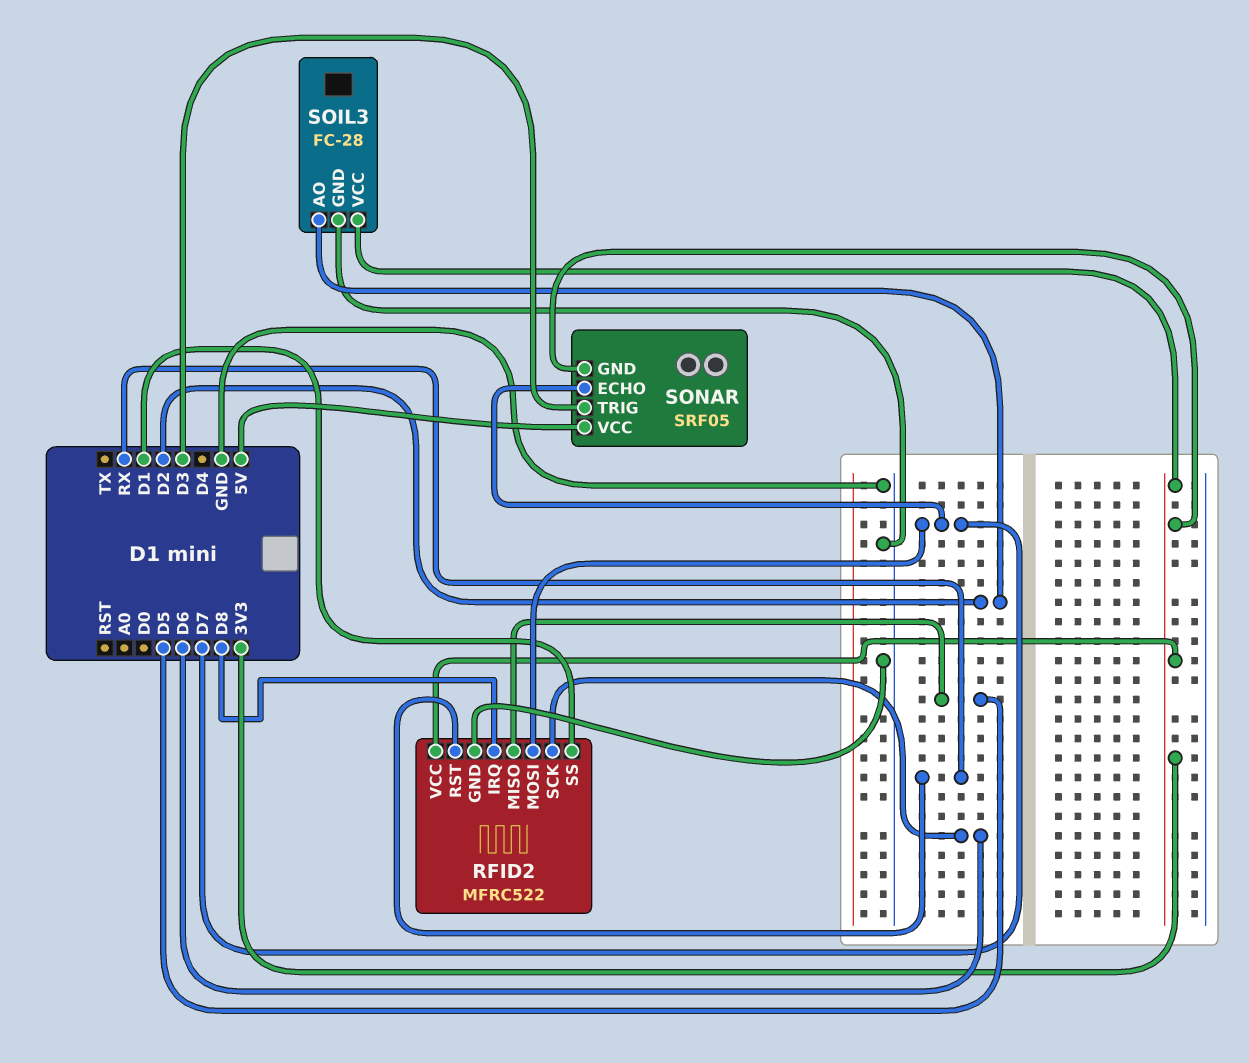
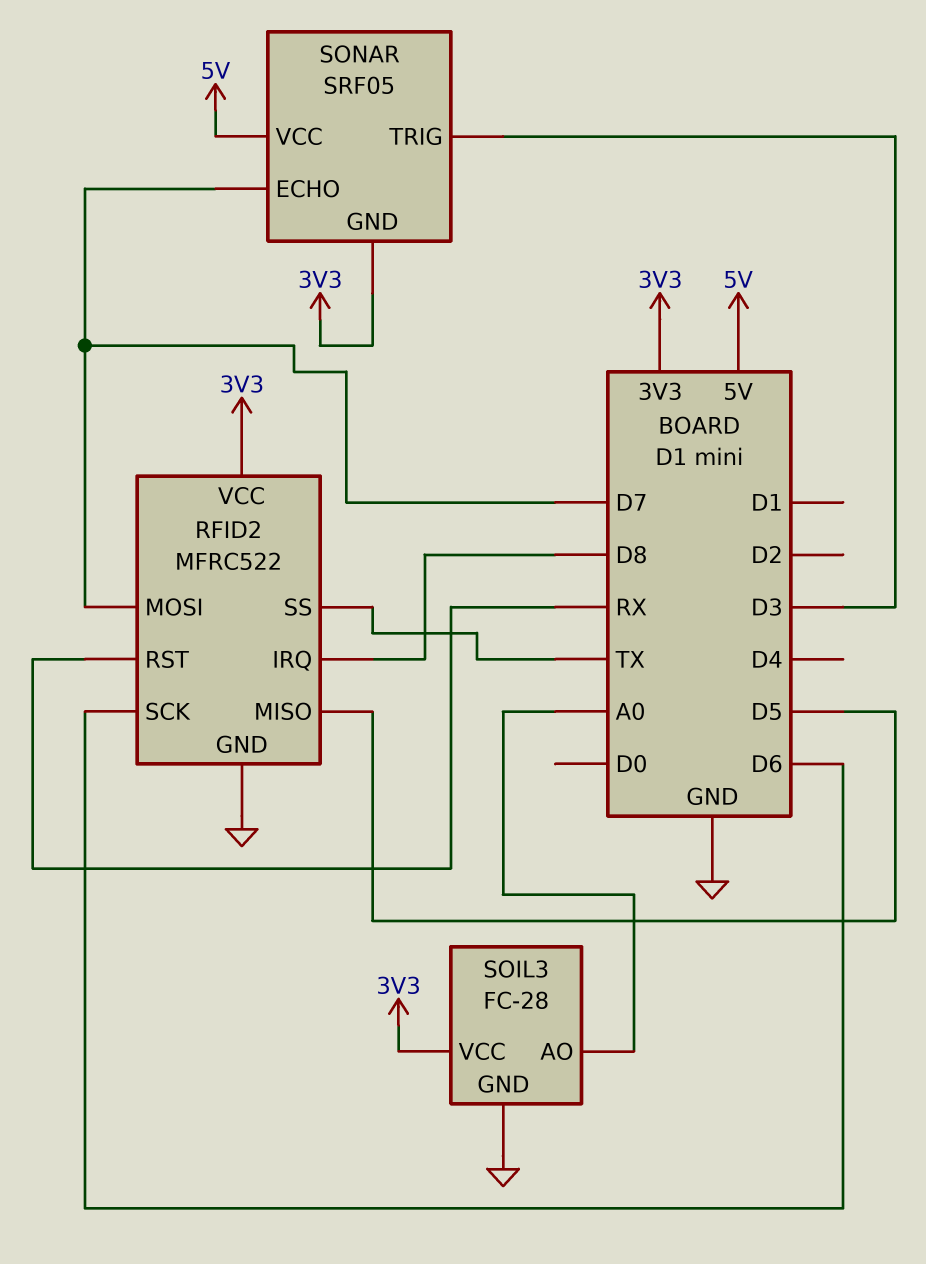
RFID2 pin SS: D1 -> TX
SOIL3 pin AO: D2 -> A0

